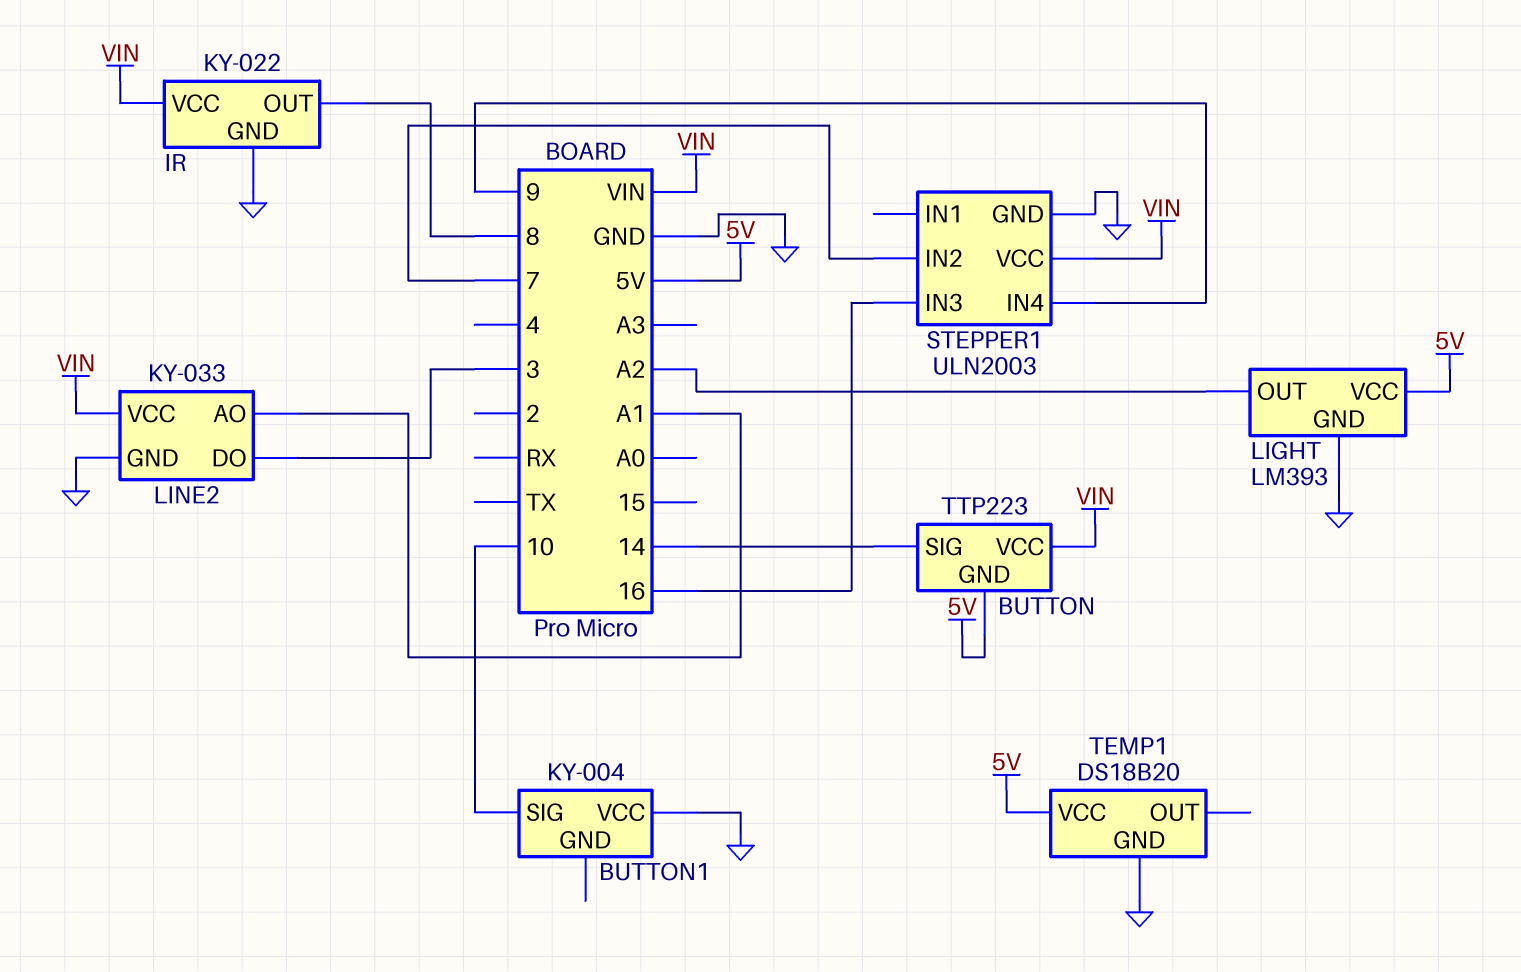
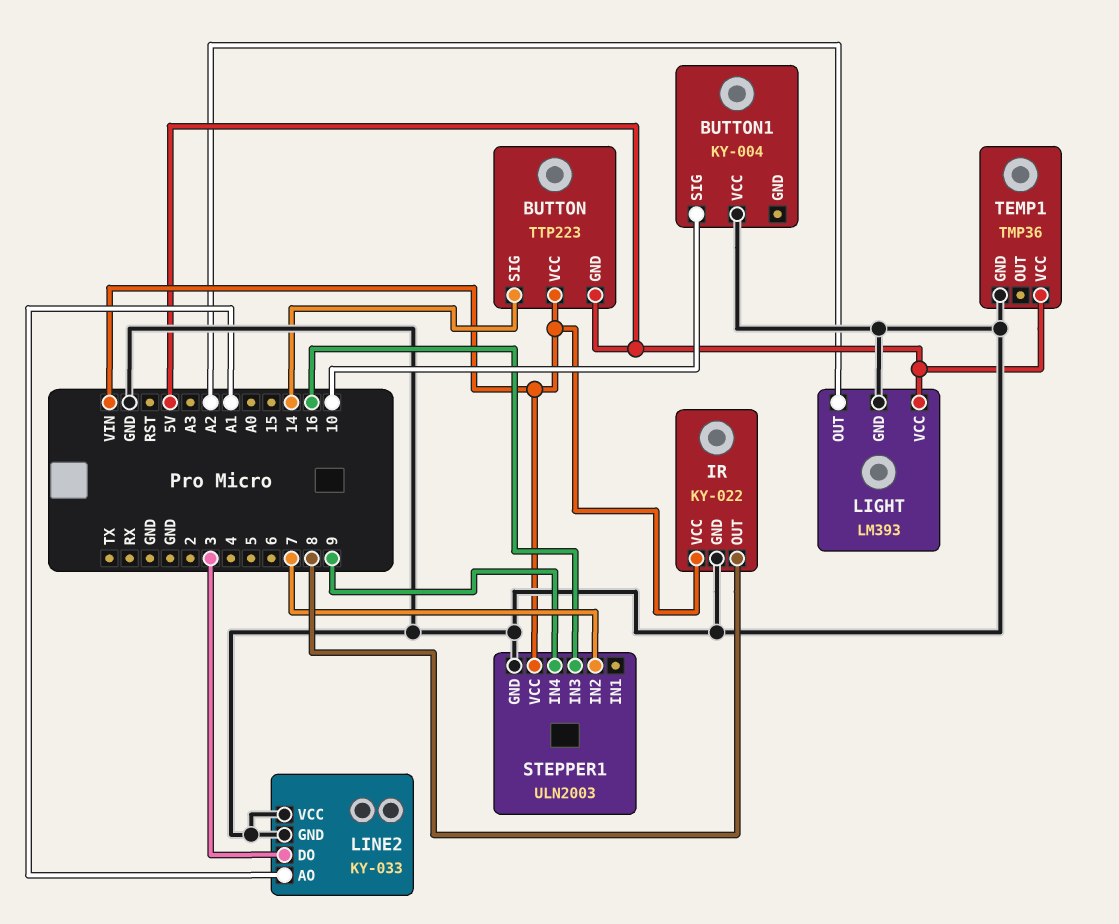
LINE2 pin VCC: VIN -> GND
TEMP1: DS18B20 -> TMP36

